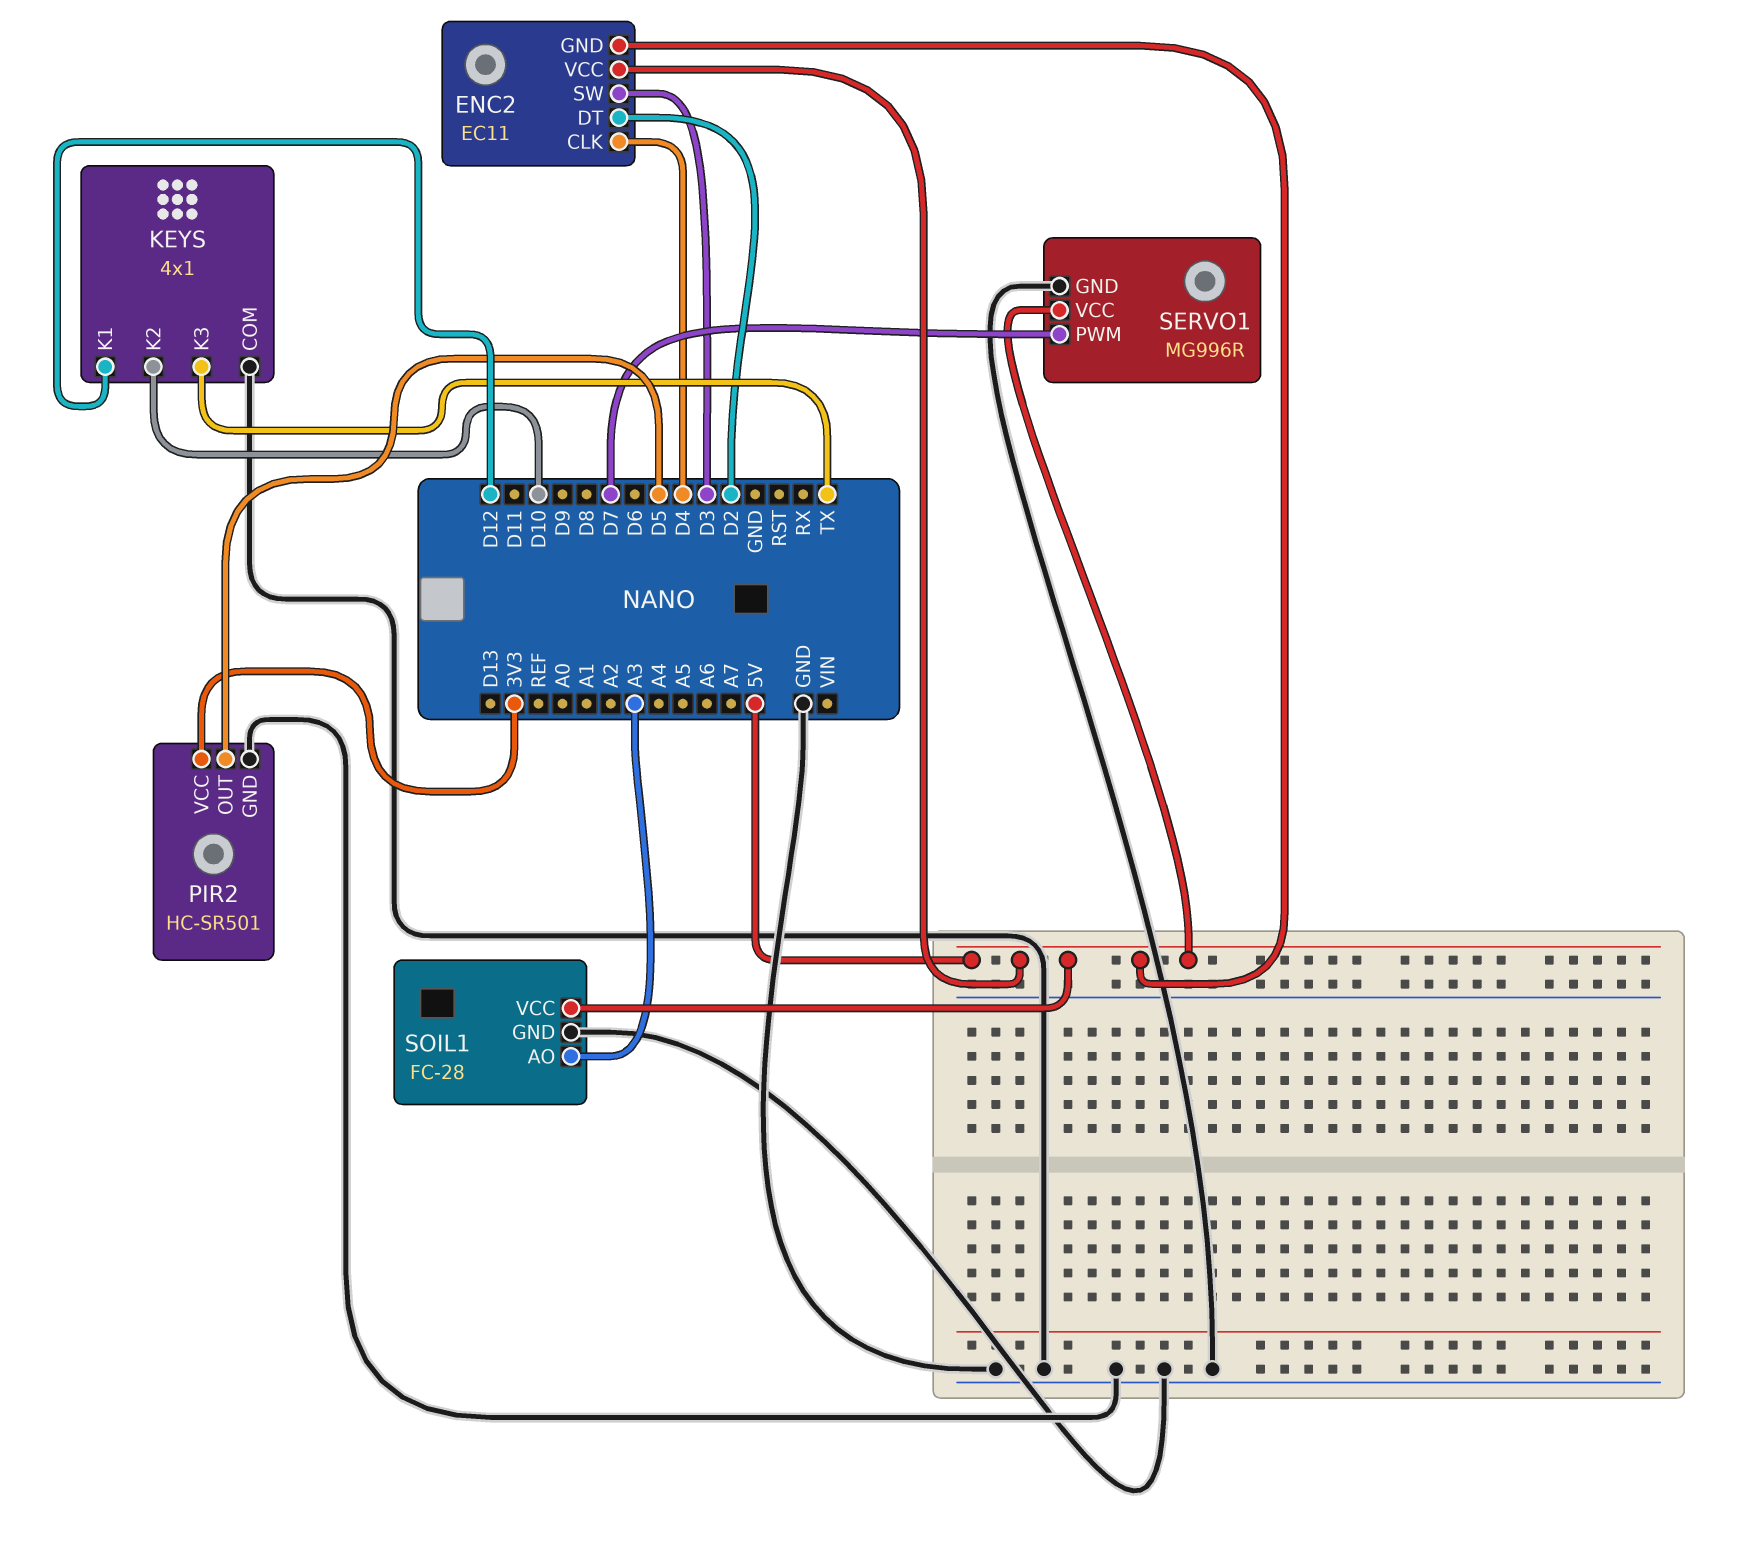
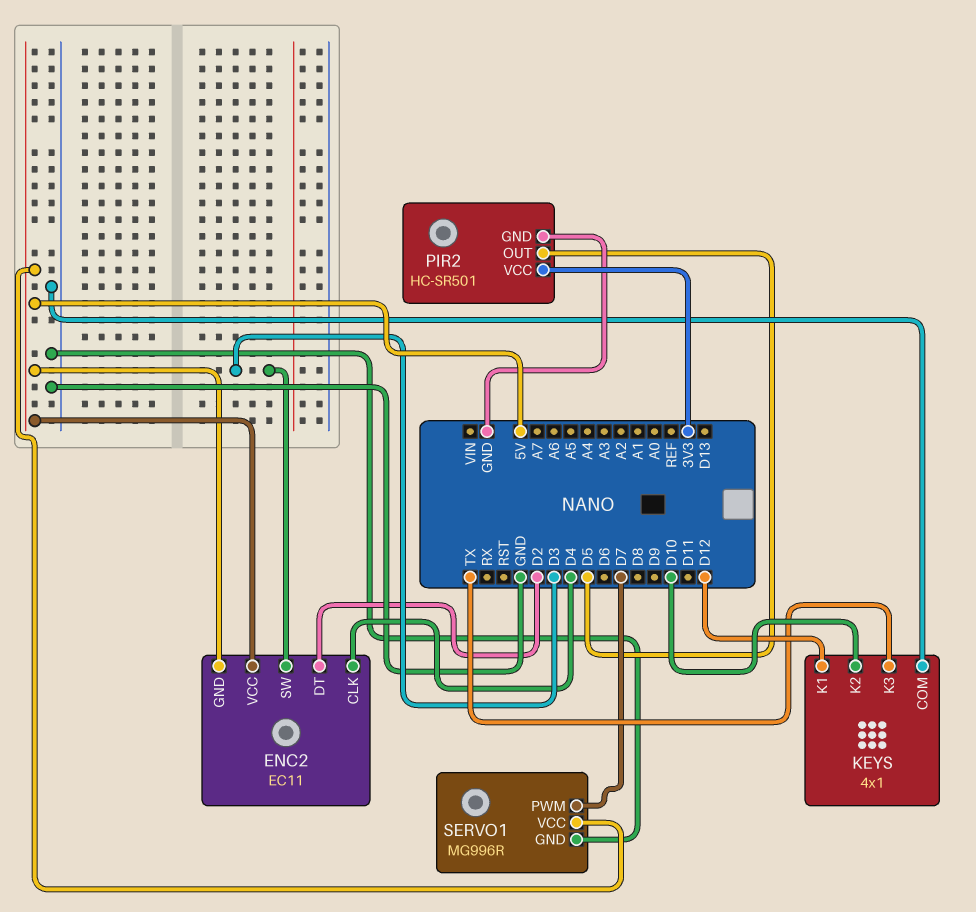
SOIL1: FC-28 -> none
SOIL1 pin AO: A3 -> none
SOIL1 pin GND: GND -> none
SOIL1 pin VCC: 5V -> none

